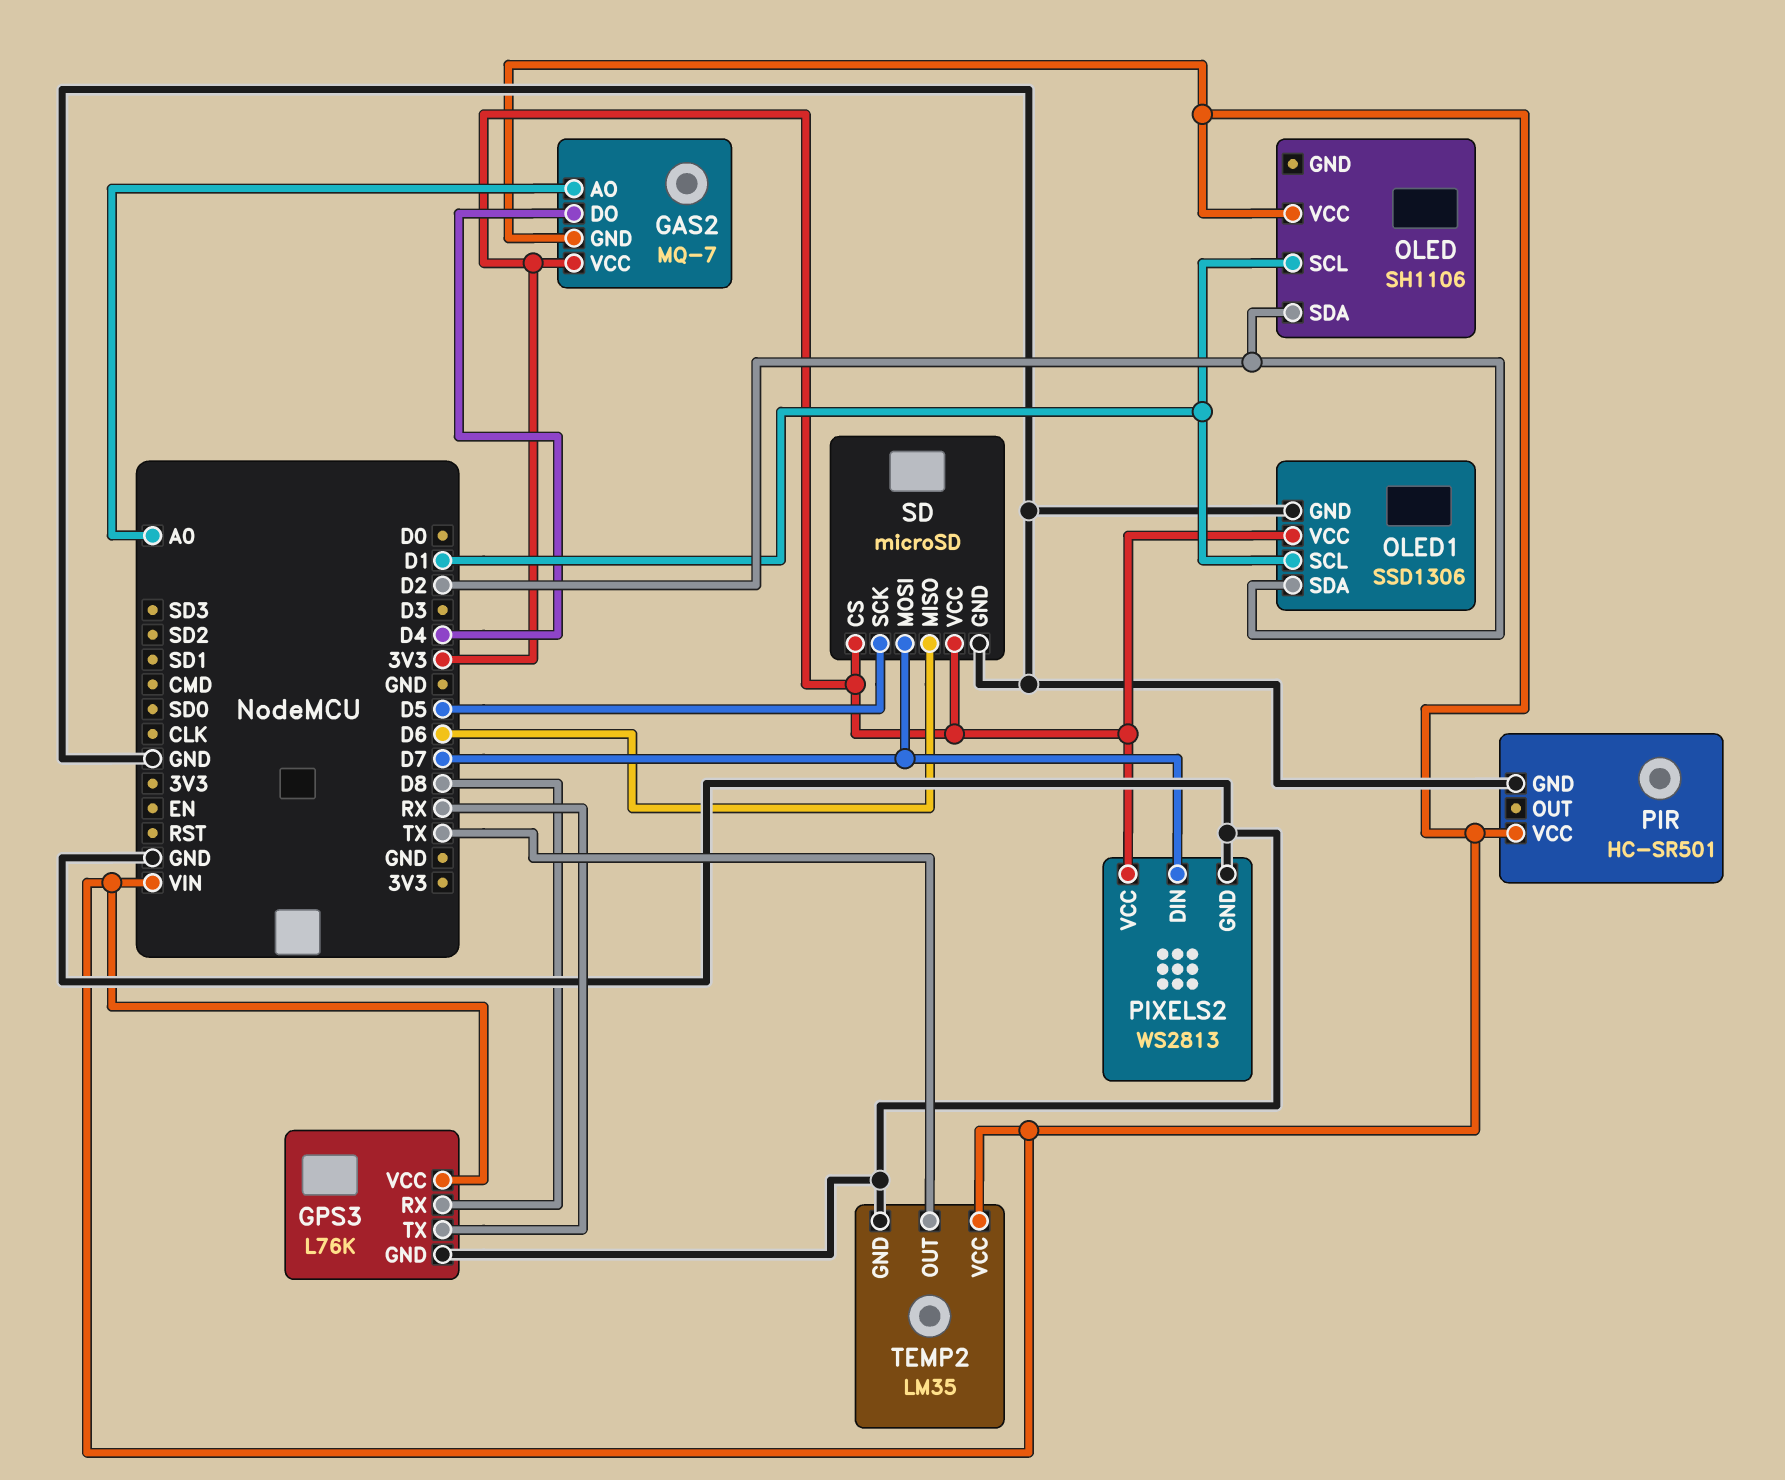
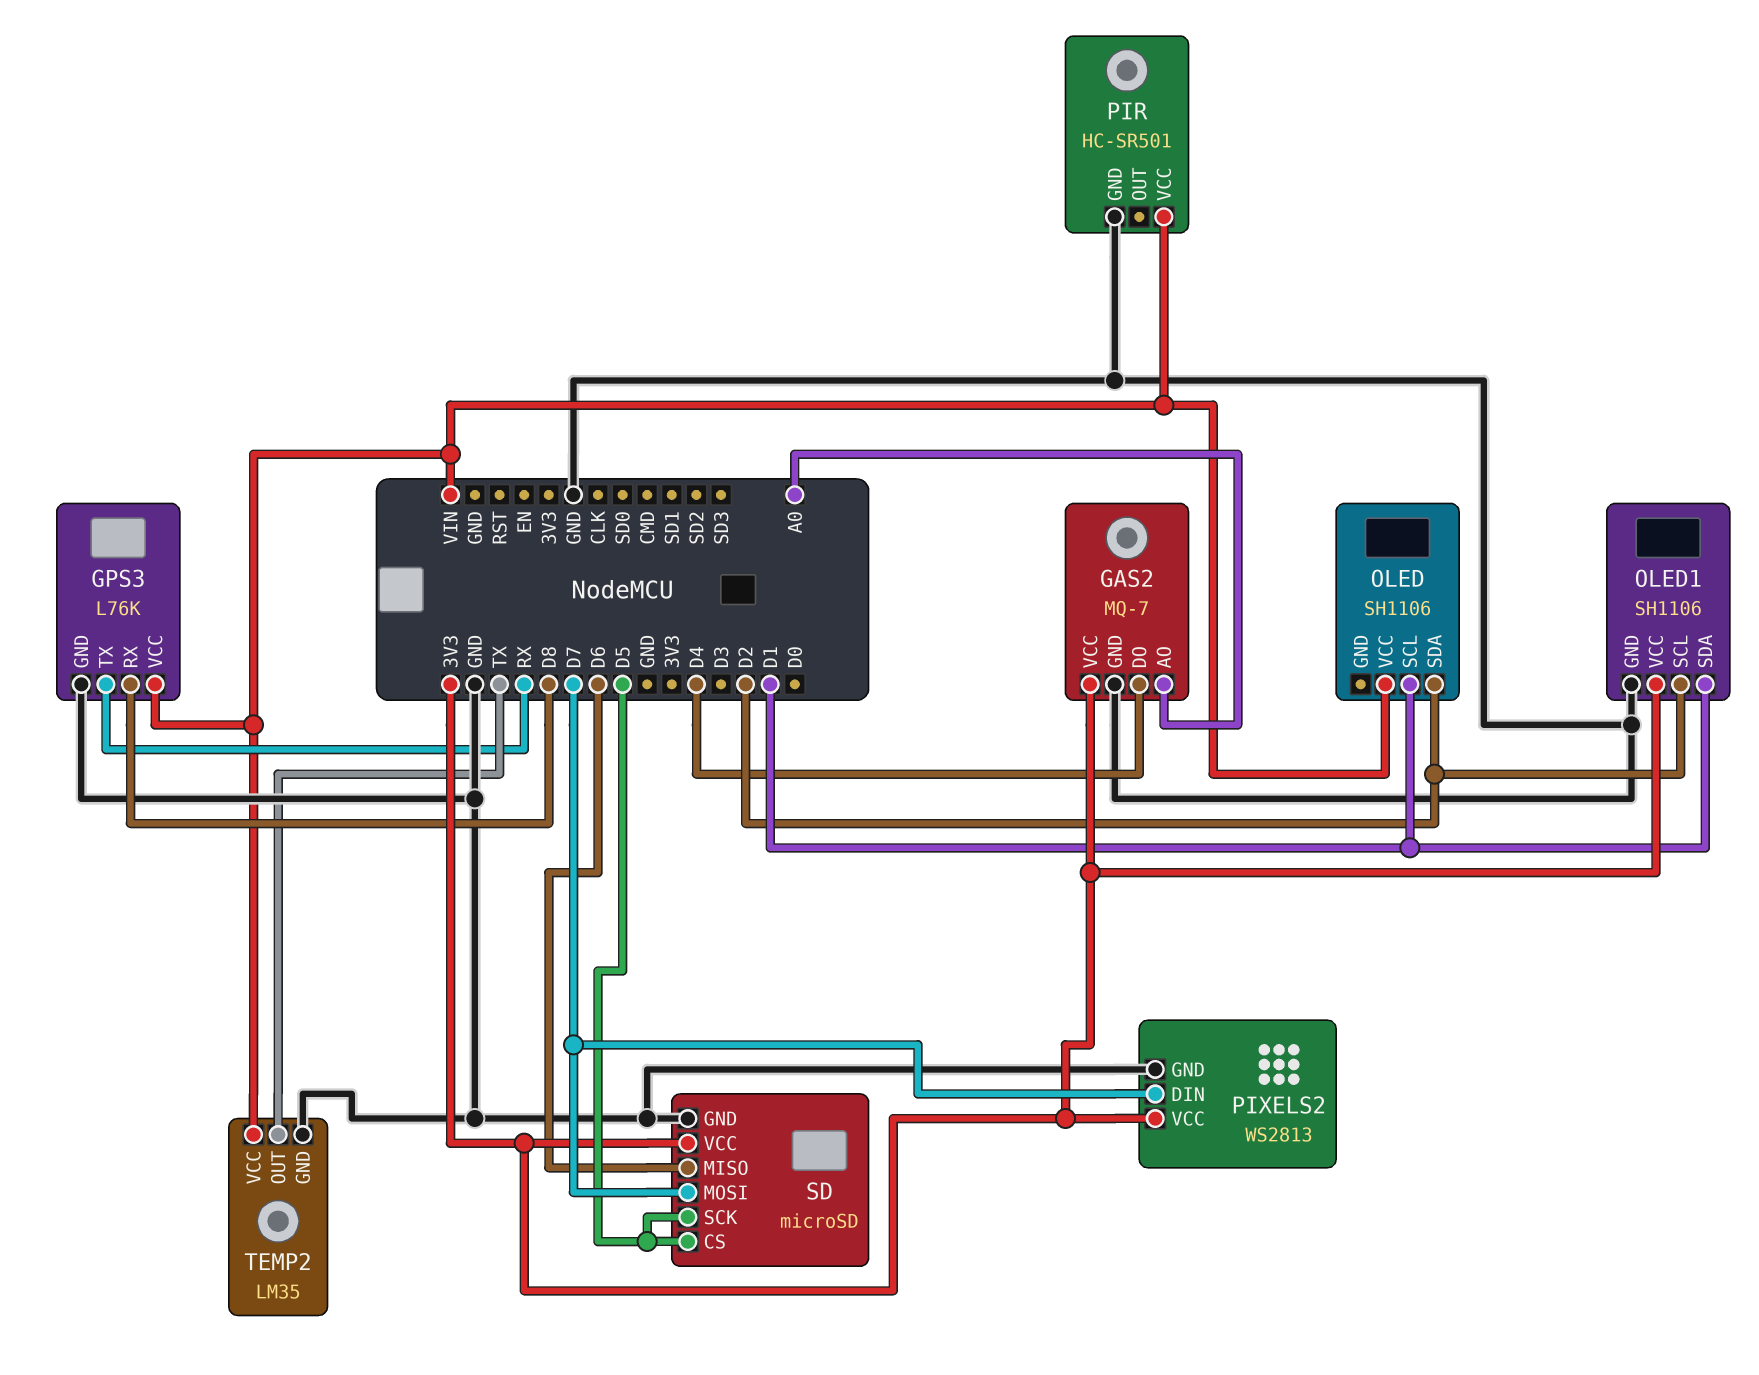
GAS2 pin GND: VIN -> GND
OLED1: SSD1306 -> SH1106
OLED1 pin SCL: D1 -> D2
OLED1 pin SDA: D2 -> D1
SD pin CS: 3V3 -> D5

